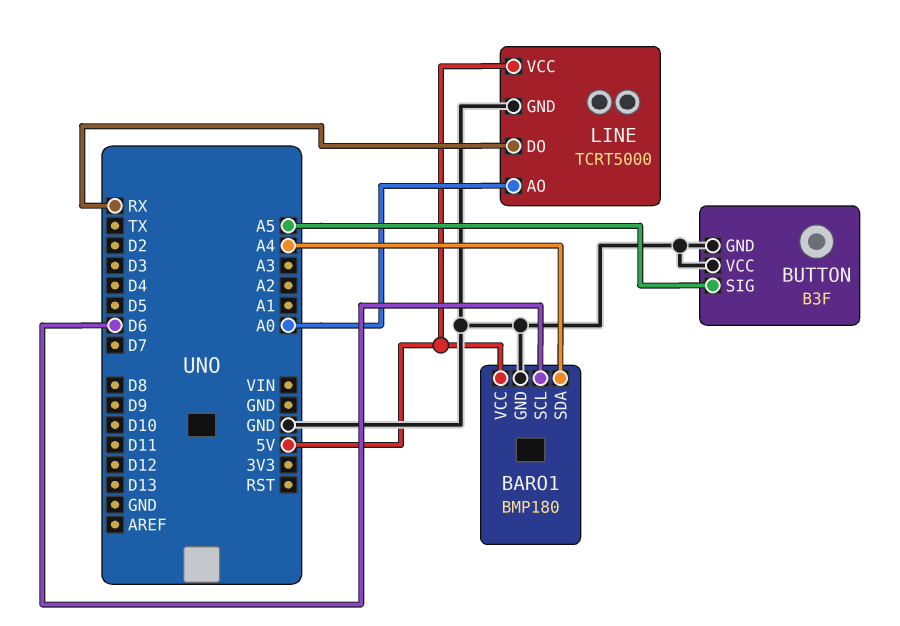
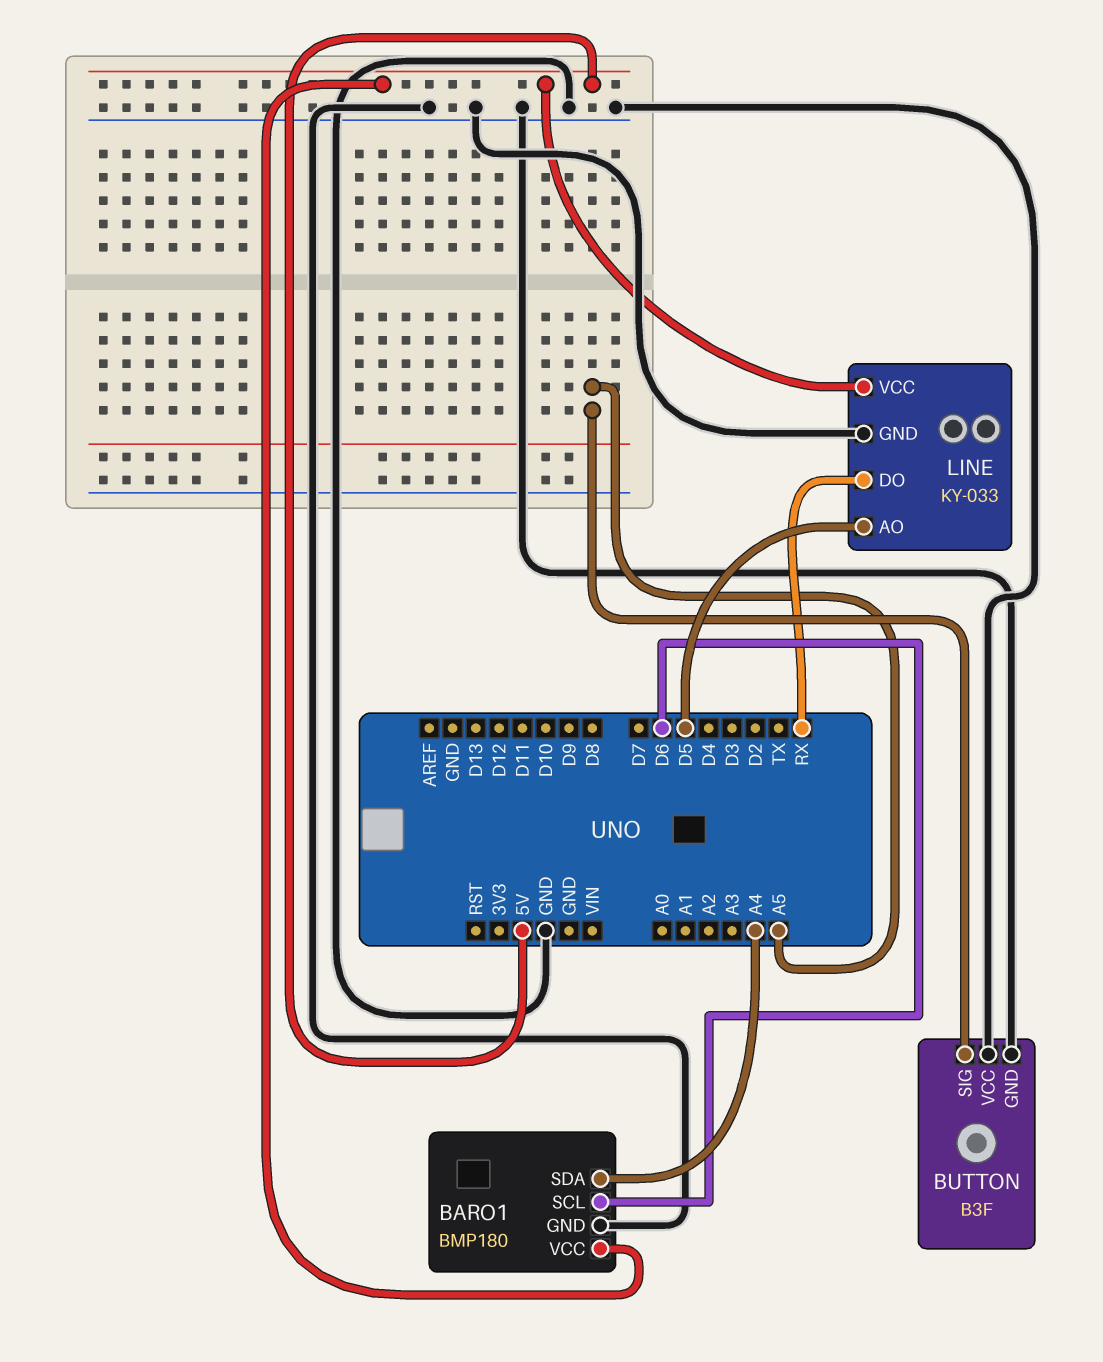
LINE: TCRT5000 -> KY-033
LINE pin AO: A0 -> D5

